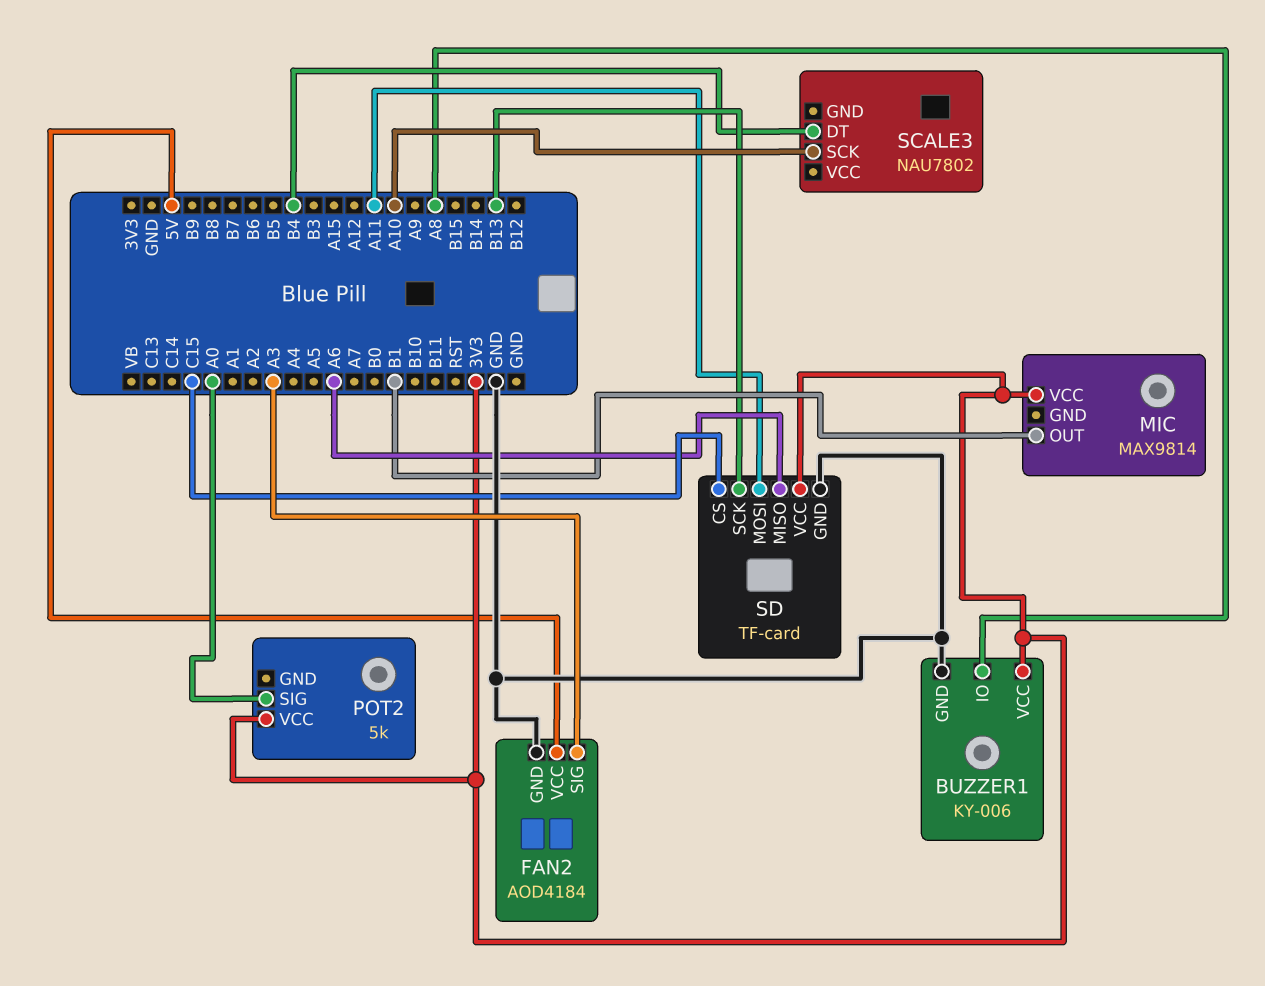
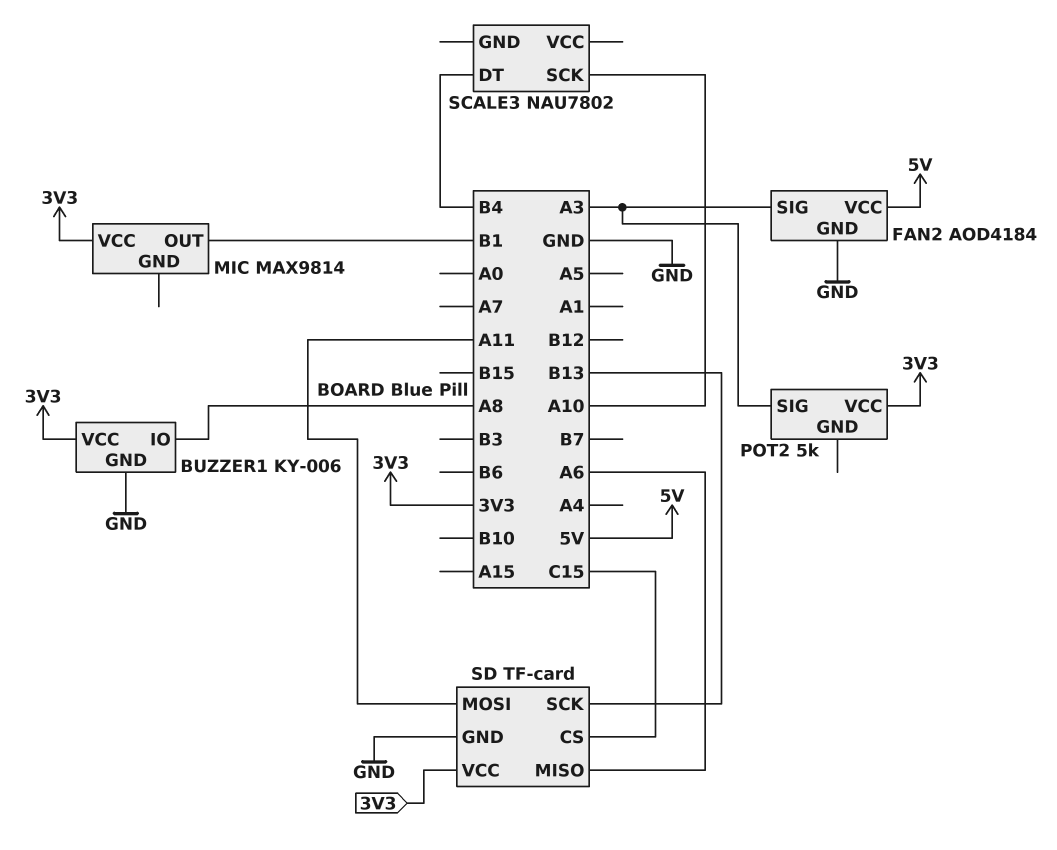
POT2 pin SIG: A0 -> A3

